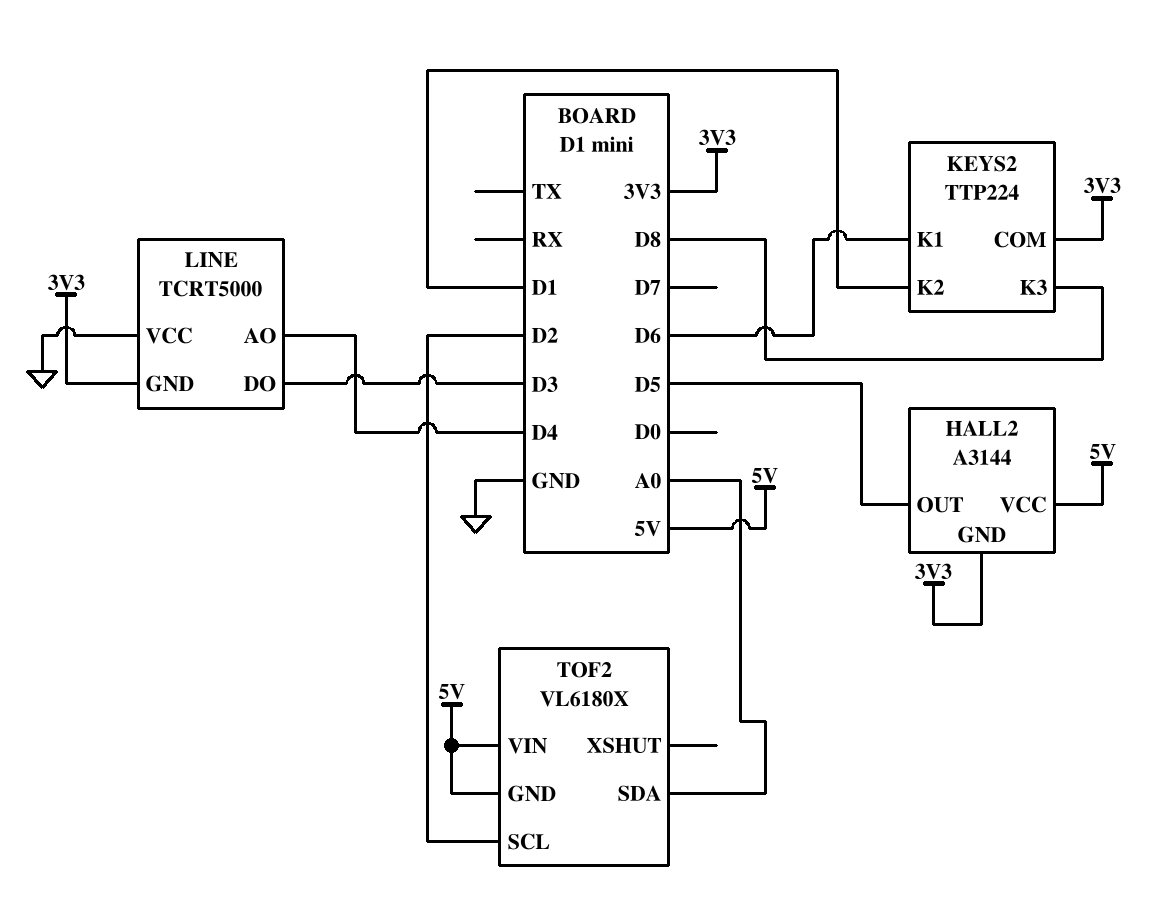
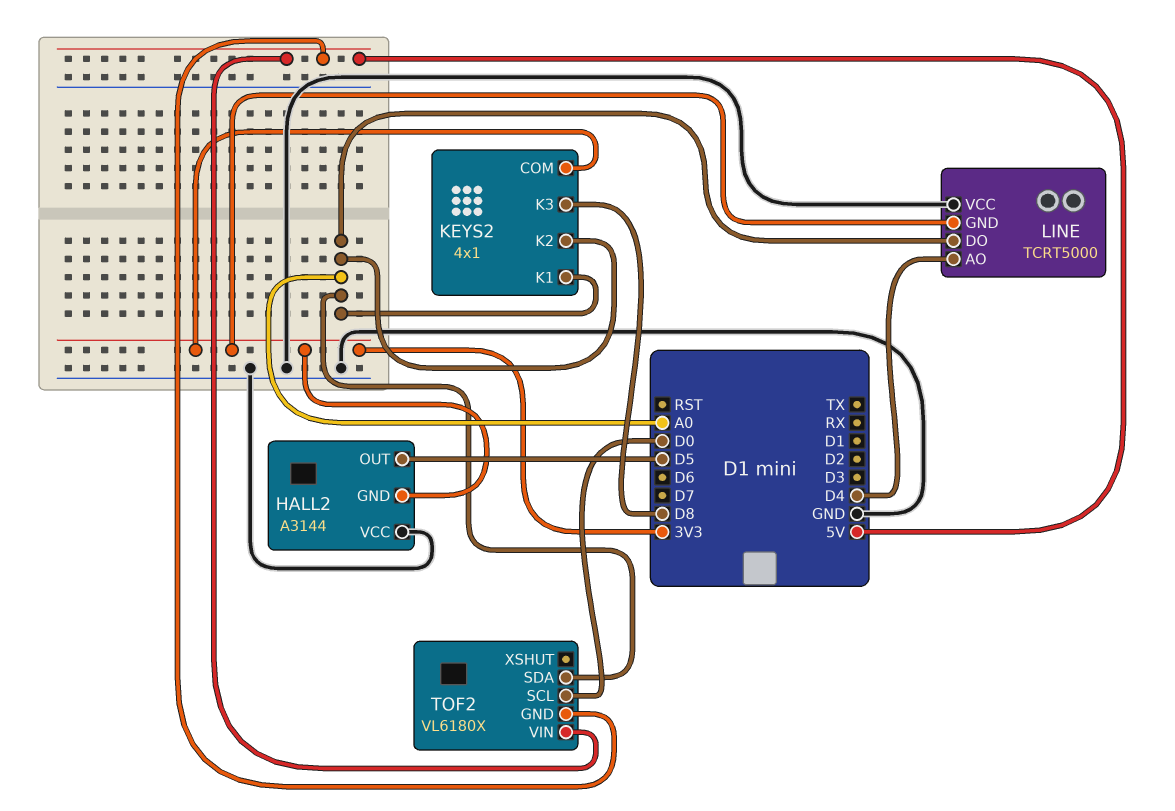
HALL2 pin VCC: 5V -> GND
KEYS2: TTP224 -> 4x1
KEYS2 pin K1: D6 -> A0
KEYS2 pin K2: D1 -> A0
LINE pin DO: D3 -> A0
TOF2 pin SCL: D2 -> D0

